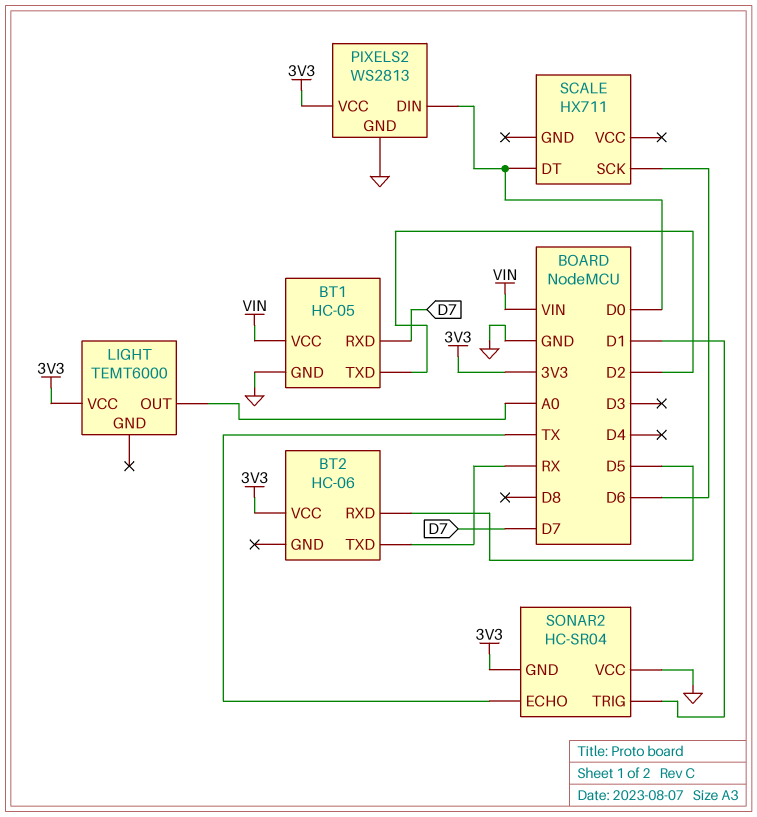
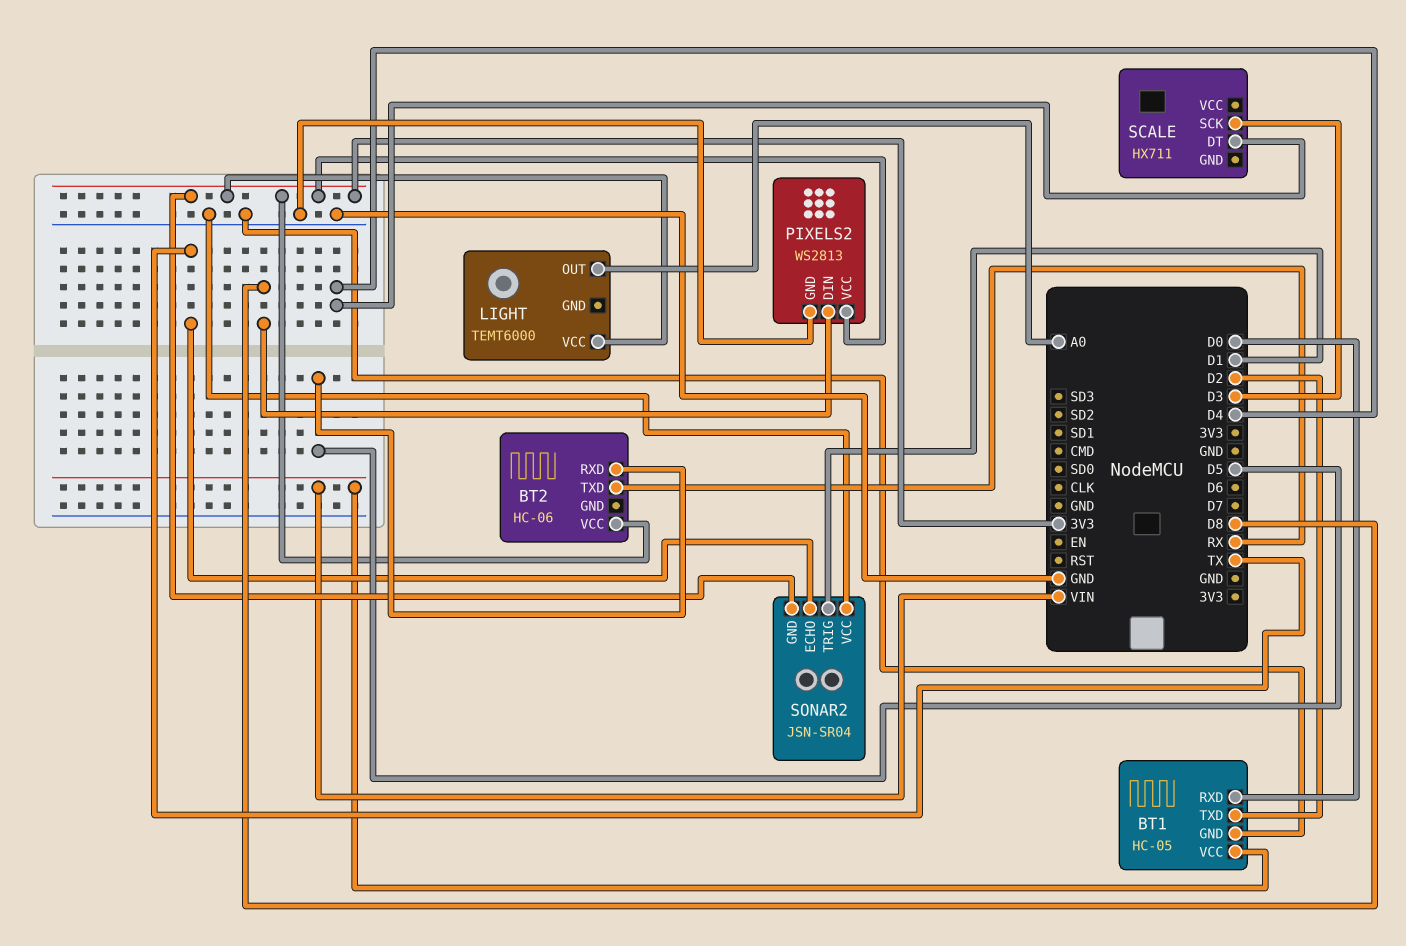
BT1 pin RXD: D7 -> D0
PIXELS2 pin DIN: D0 -> D8
SCALE pin DT: D0 -> D4
SCALE pin SCK: D6 -> D3
SONAR2: HC-SR04 -> JSN-SR04

